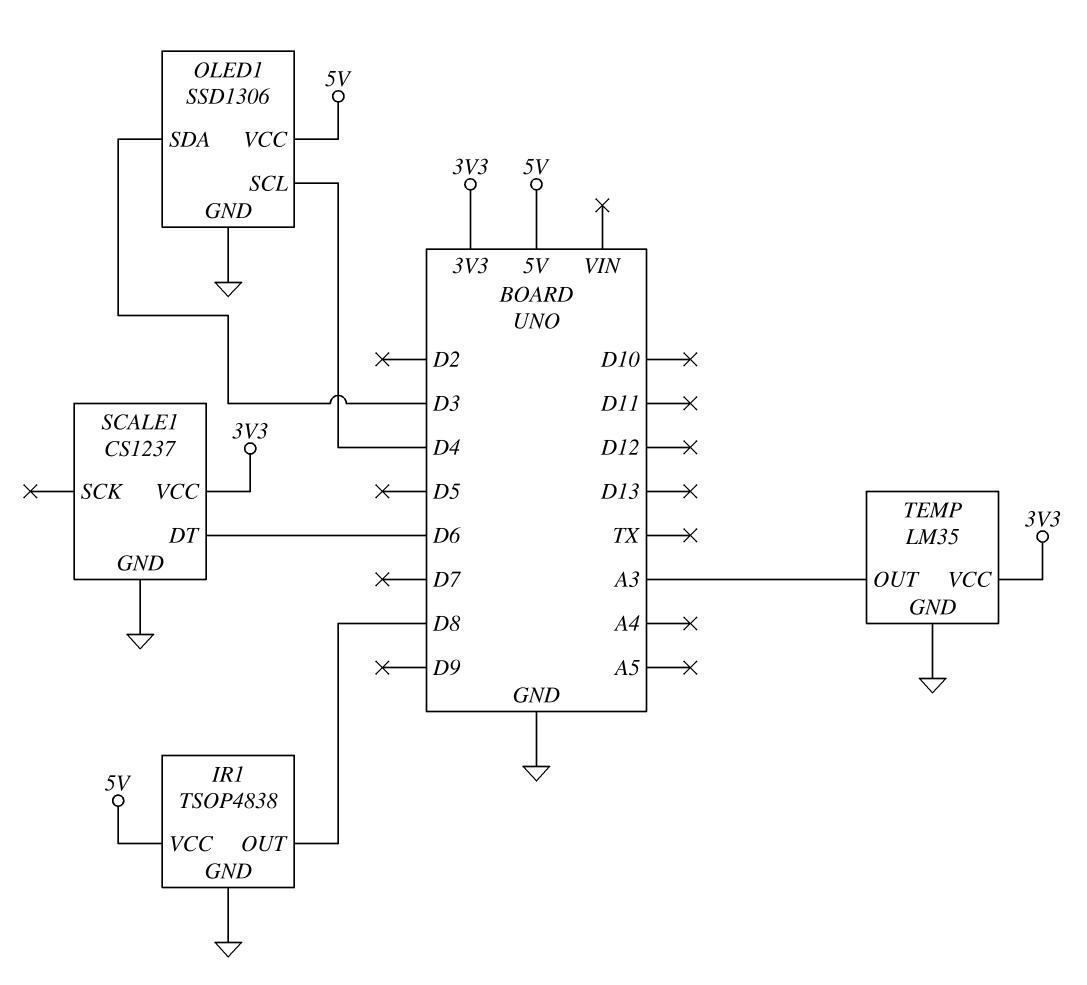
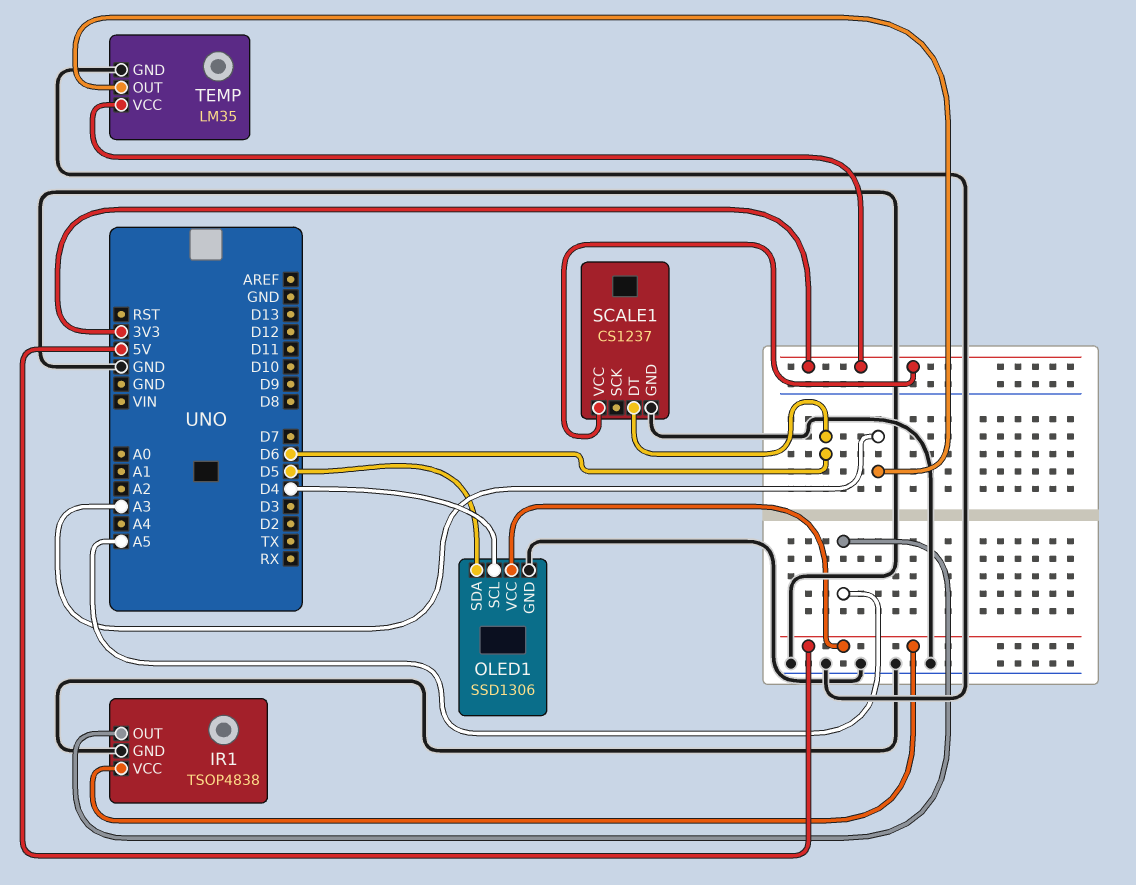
IR1 pin OUT: D8 -> A5
OLED1 pin SDA: D3 -> D5

